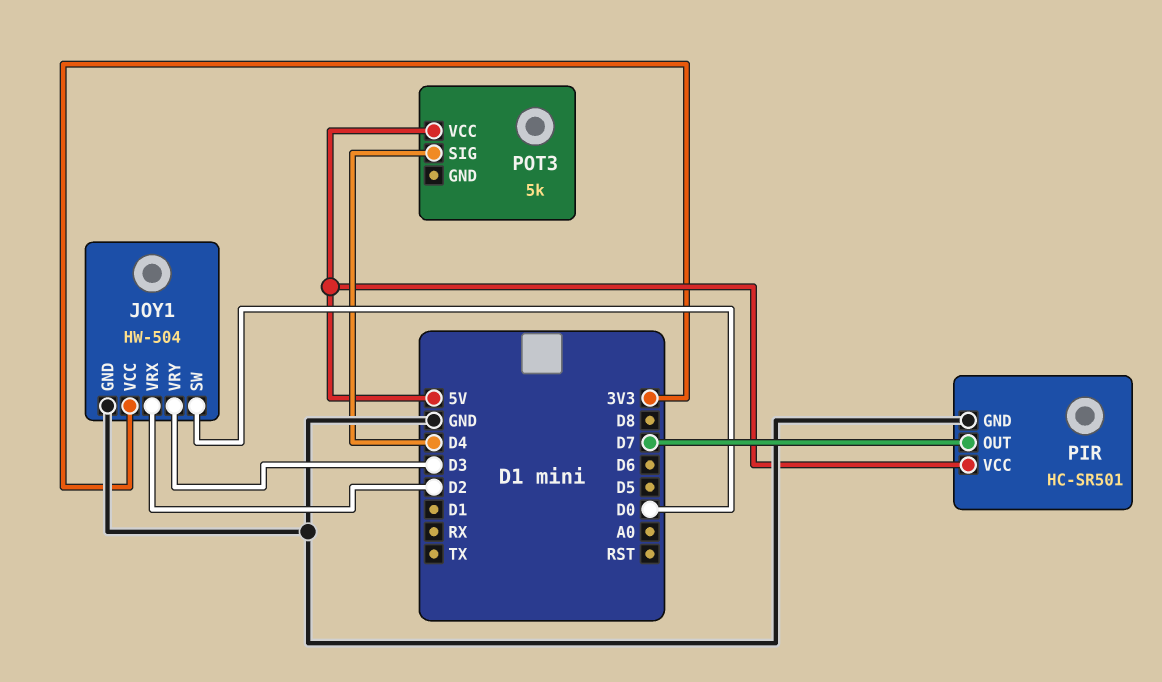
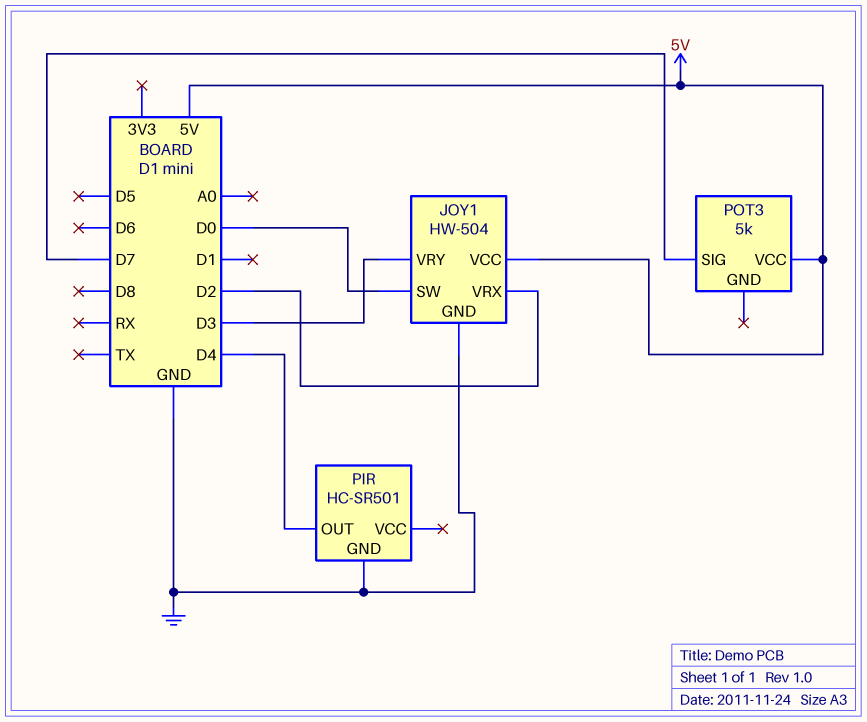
JOY1 pin VCC: 3V3 -> 5V
PIR pin OUT: D7 -> D4
PIR pin VCC: 5V -> none
POT3 pin SIG: D4 -> D7

